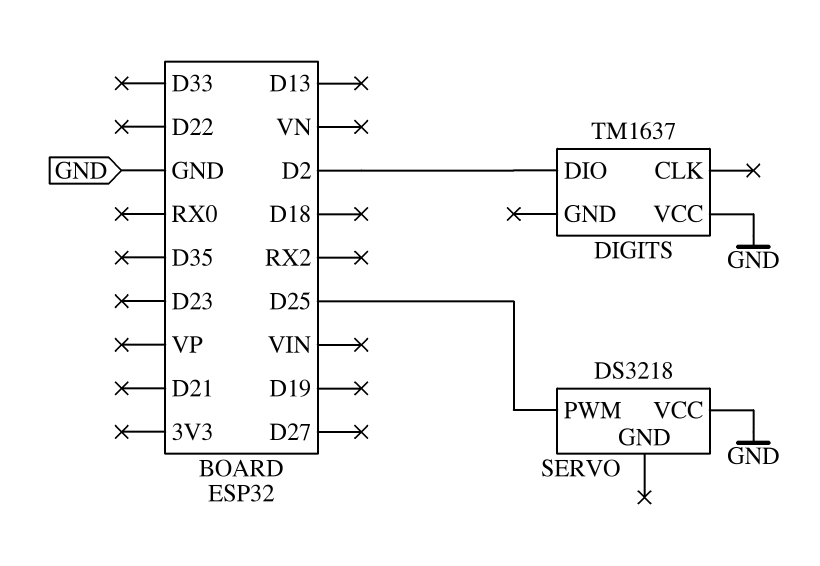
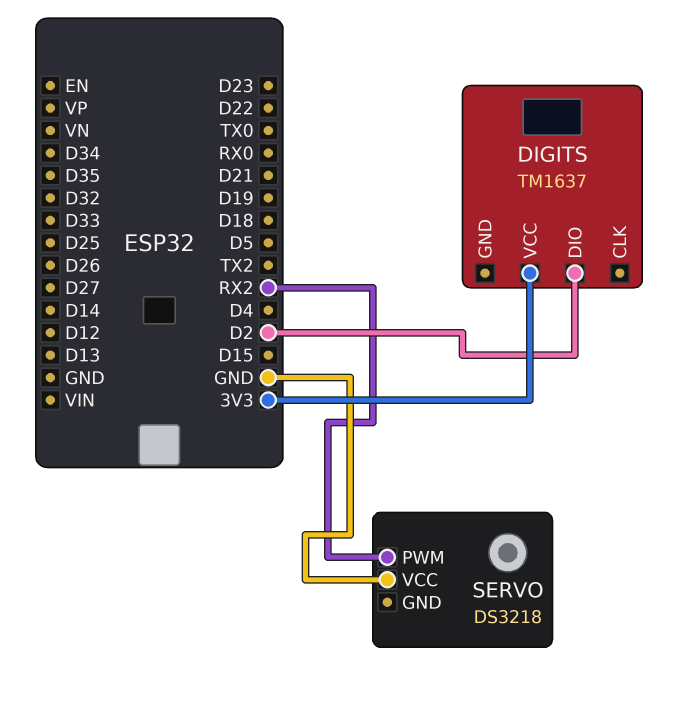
DIGITS pin VCC: GND -> 3V3
SERVO pin PWM: D25 -> RX2

